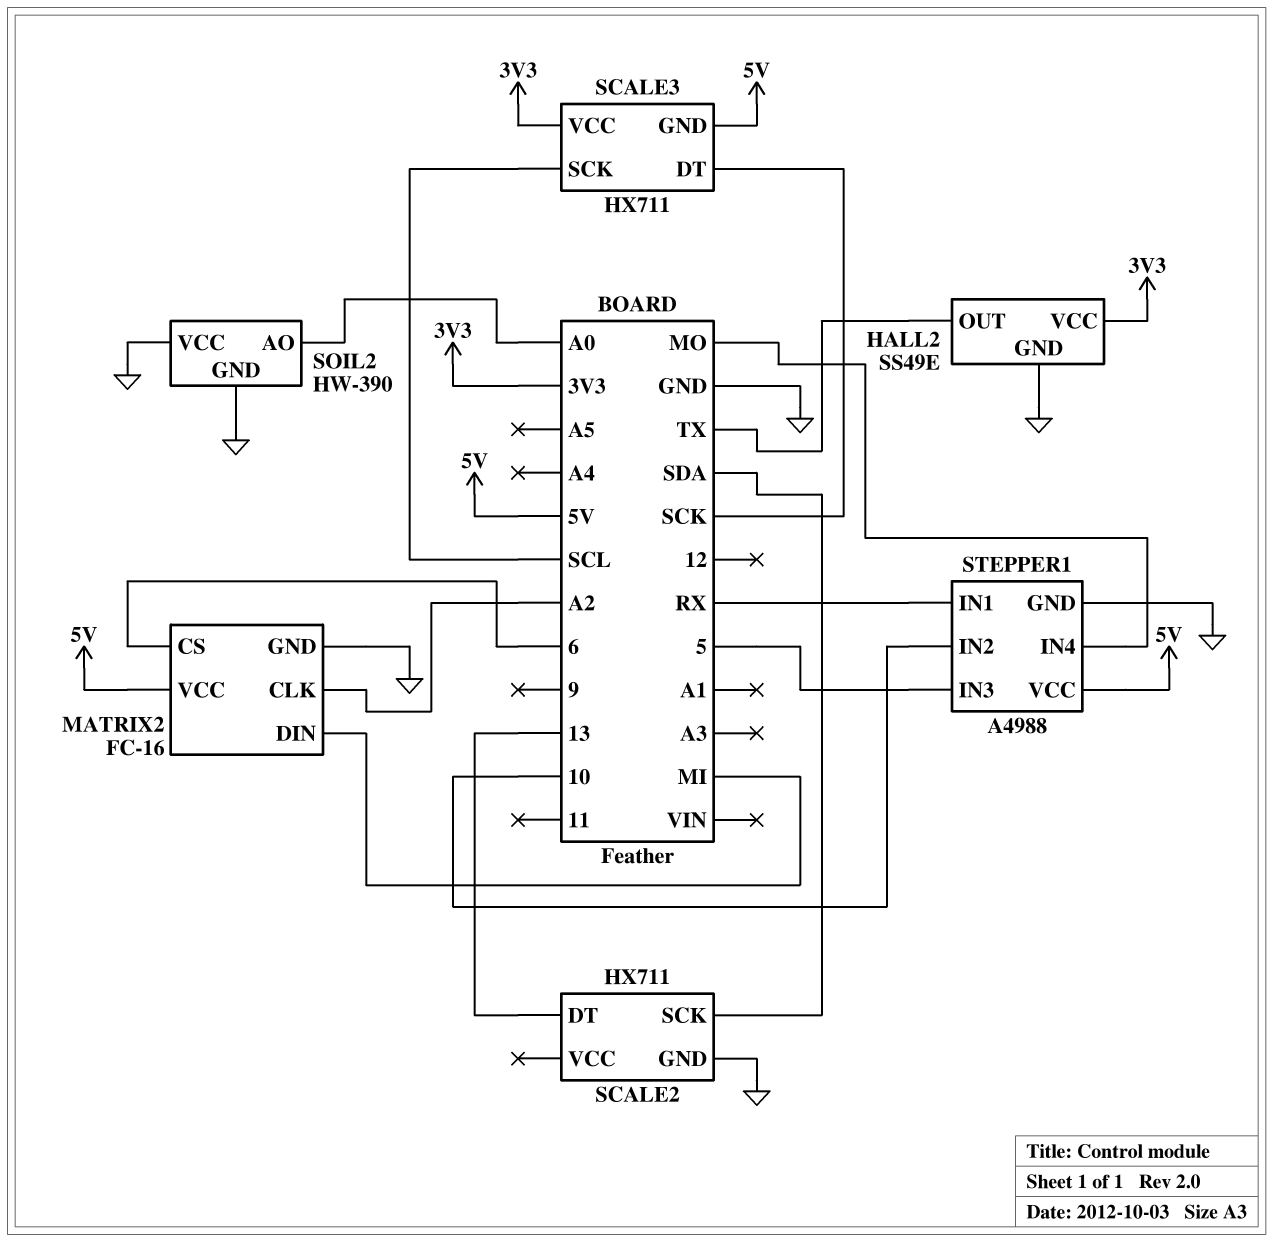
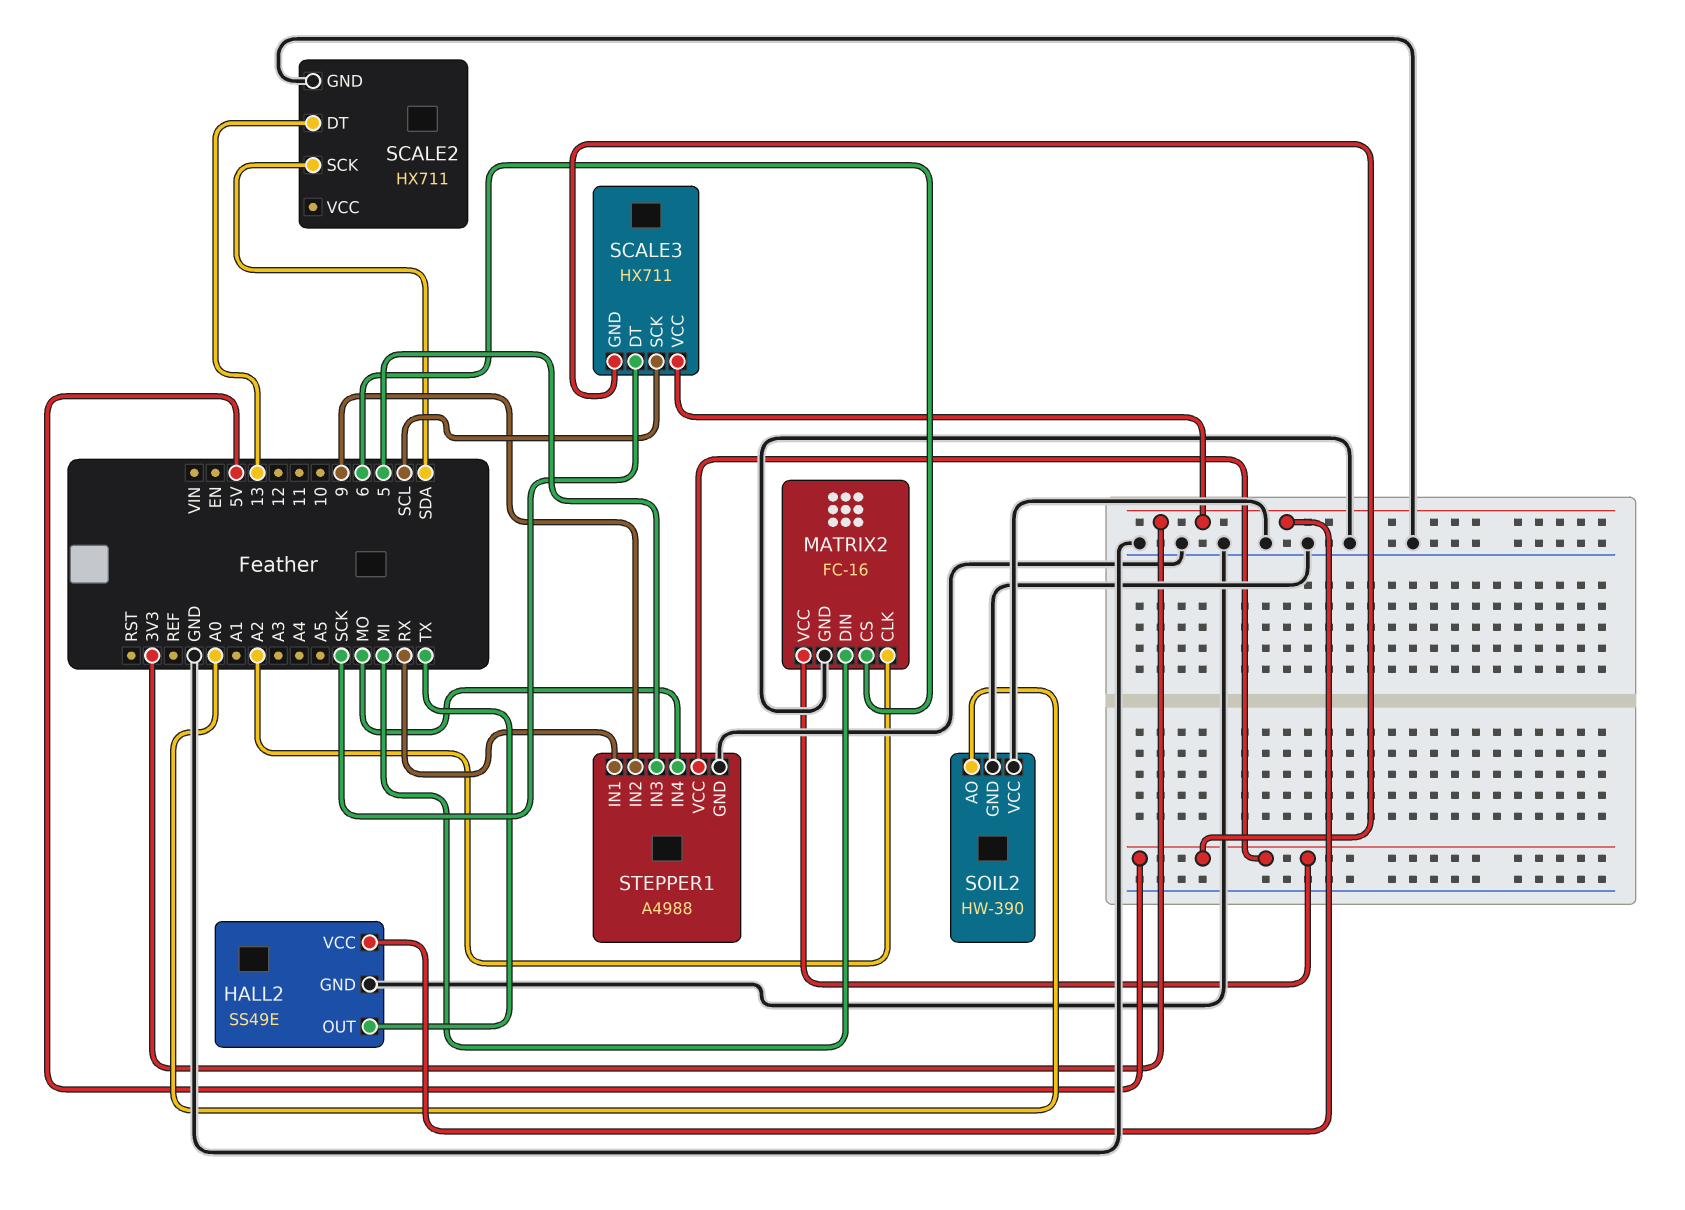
STEPPER1 pin IN2: 10 -> 9

